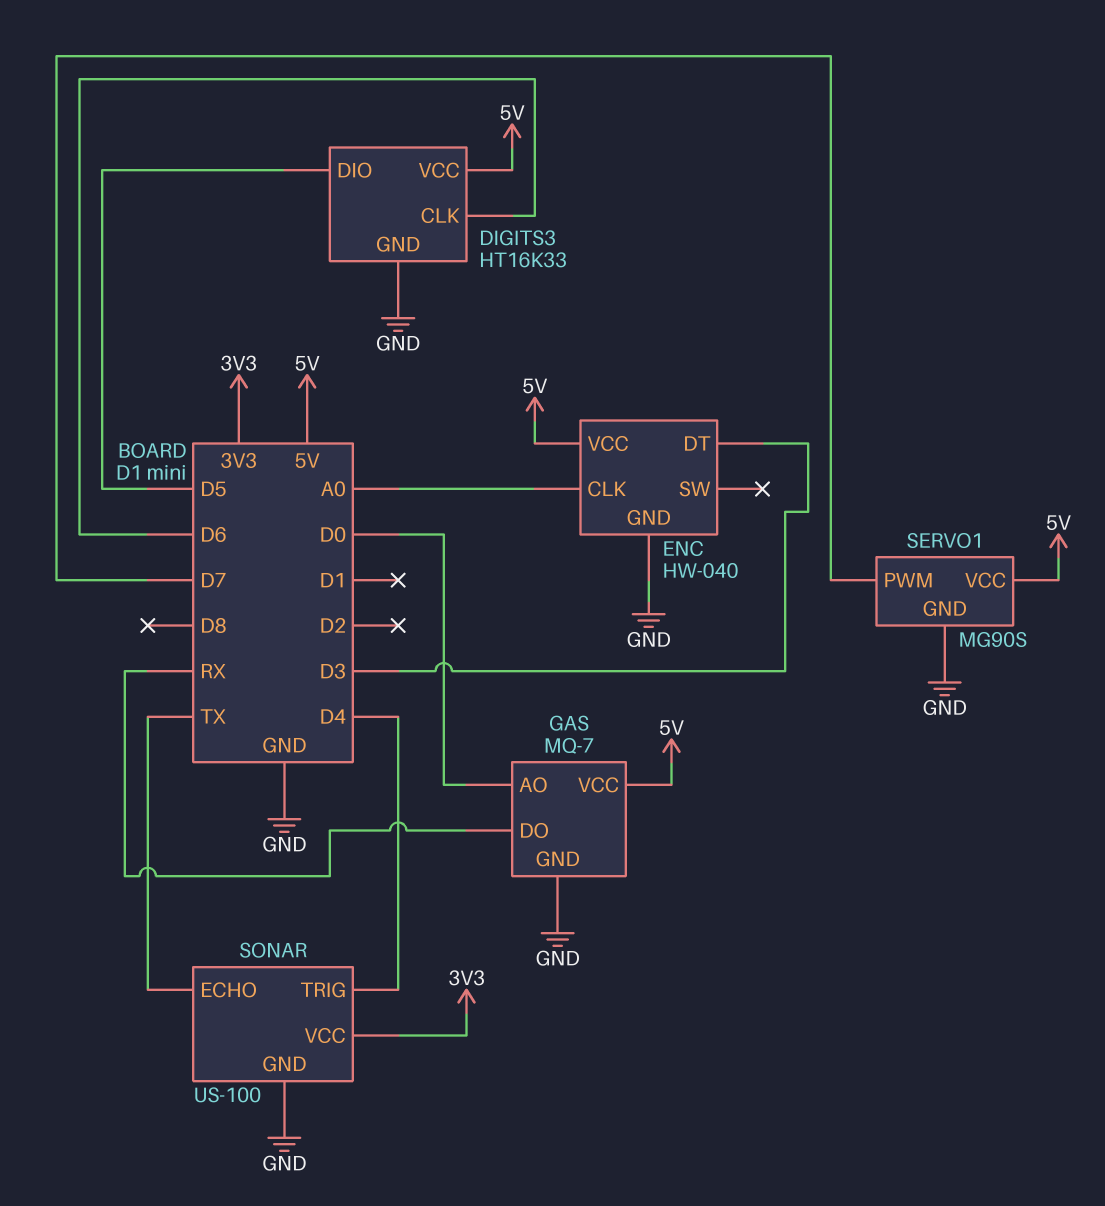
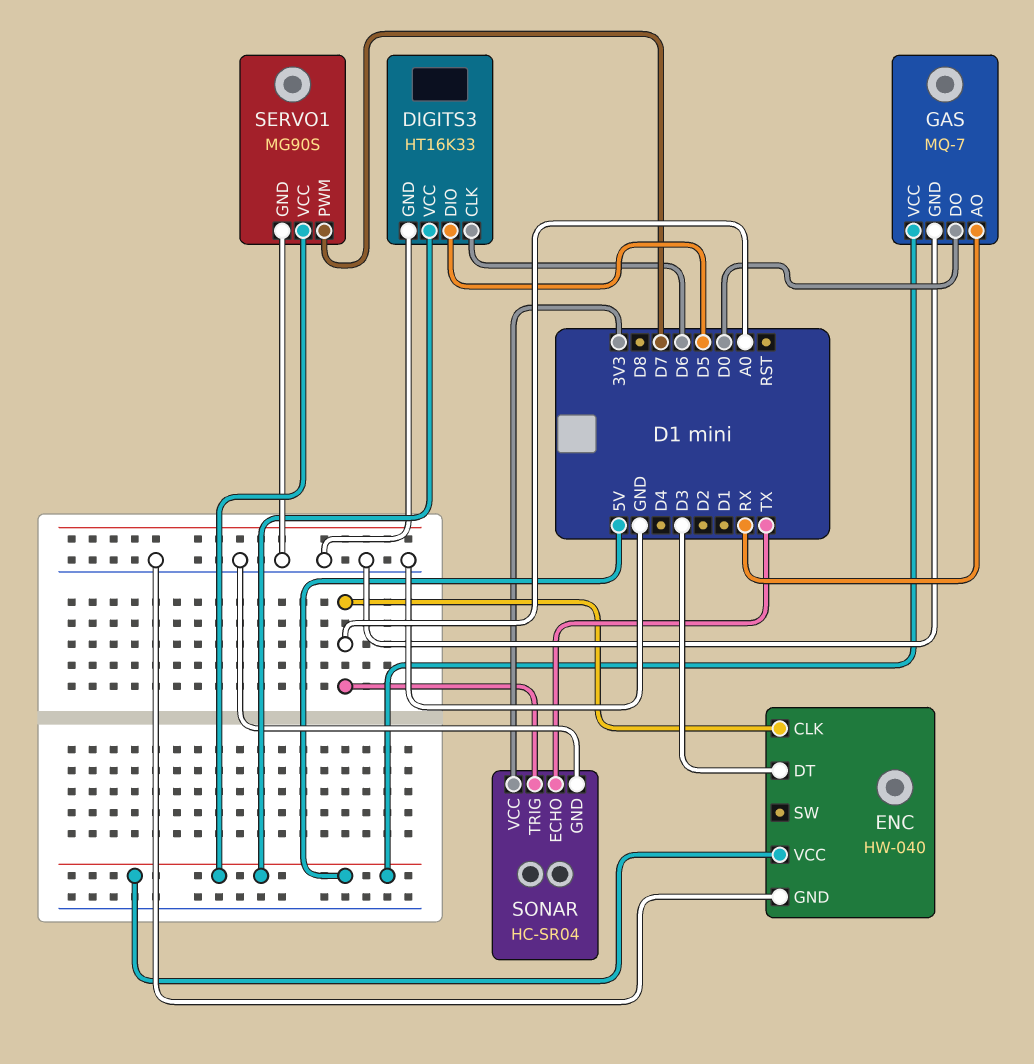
GAS pin AO: D0 -> RX
GAS pin DO: RX -> D0
SONAR: US-100 -> HC-SR04
SONAR pin TRIG: D4 -> A0

